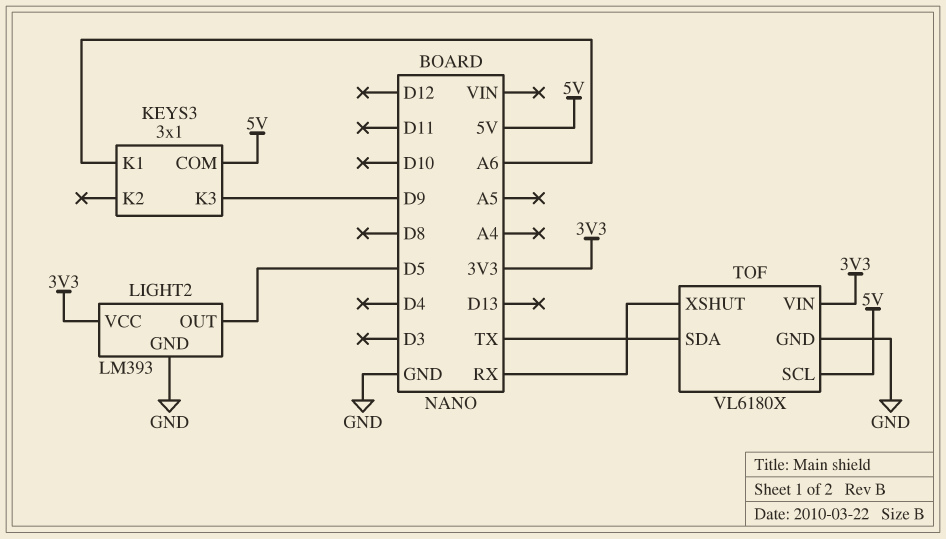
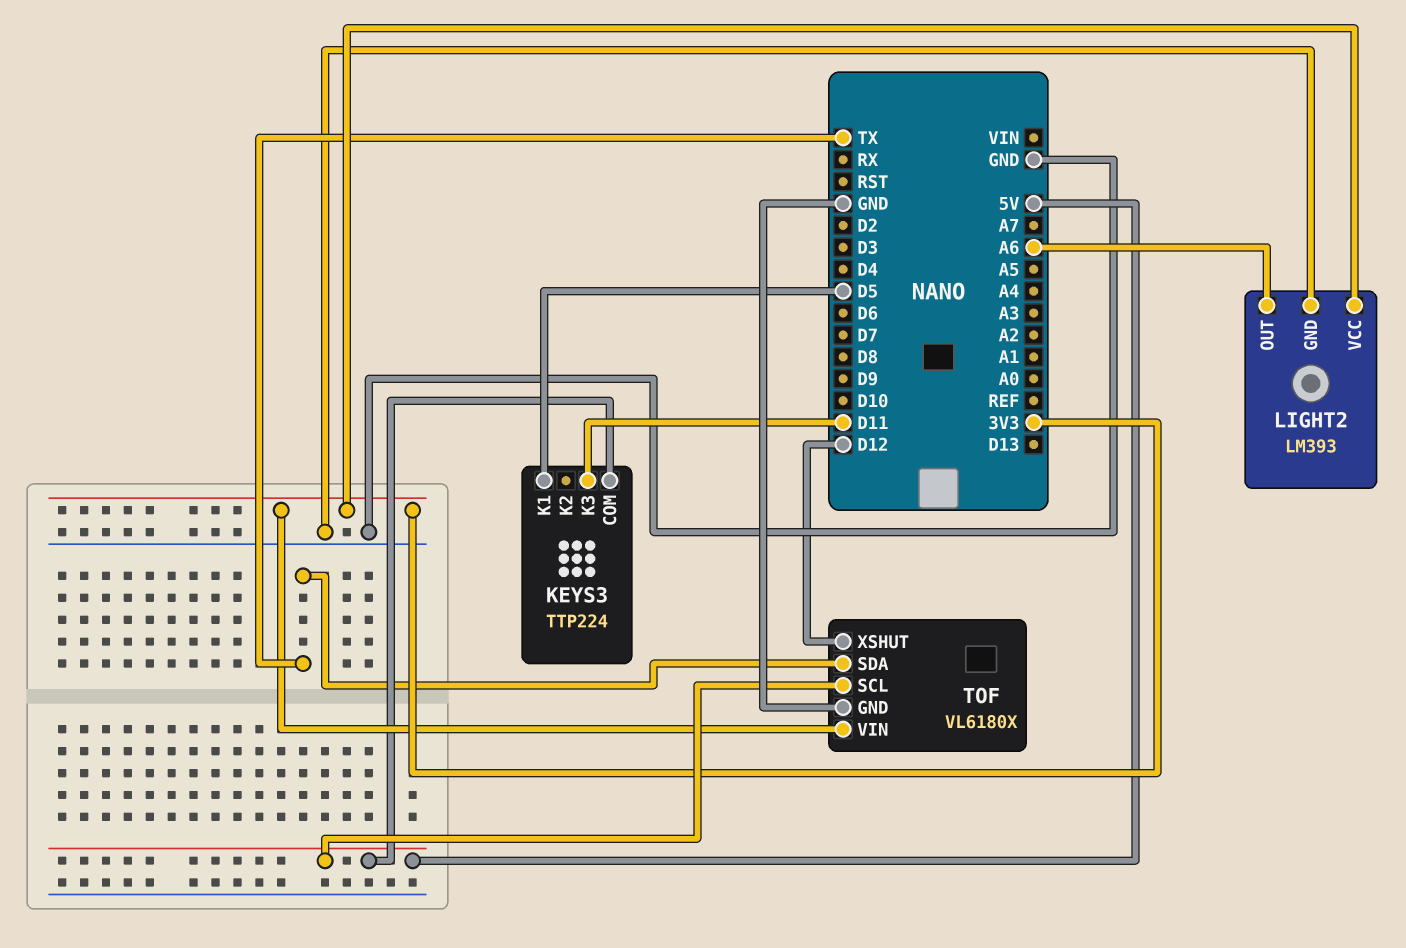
KEYS3: 3x1 -> TTP224
KEYS3 pin K1: A6 -> D5
KEYS3 pin K3: D9 -> D11
LIGHT2 pin OUT: D5 -> A6
TOF pin XSHUT: RX -> D12

